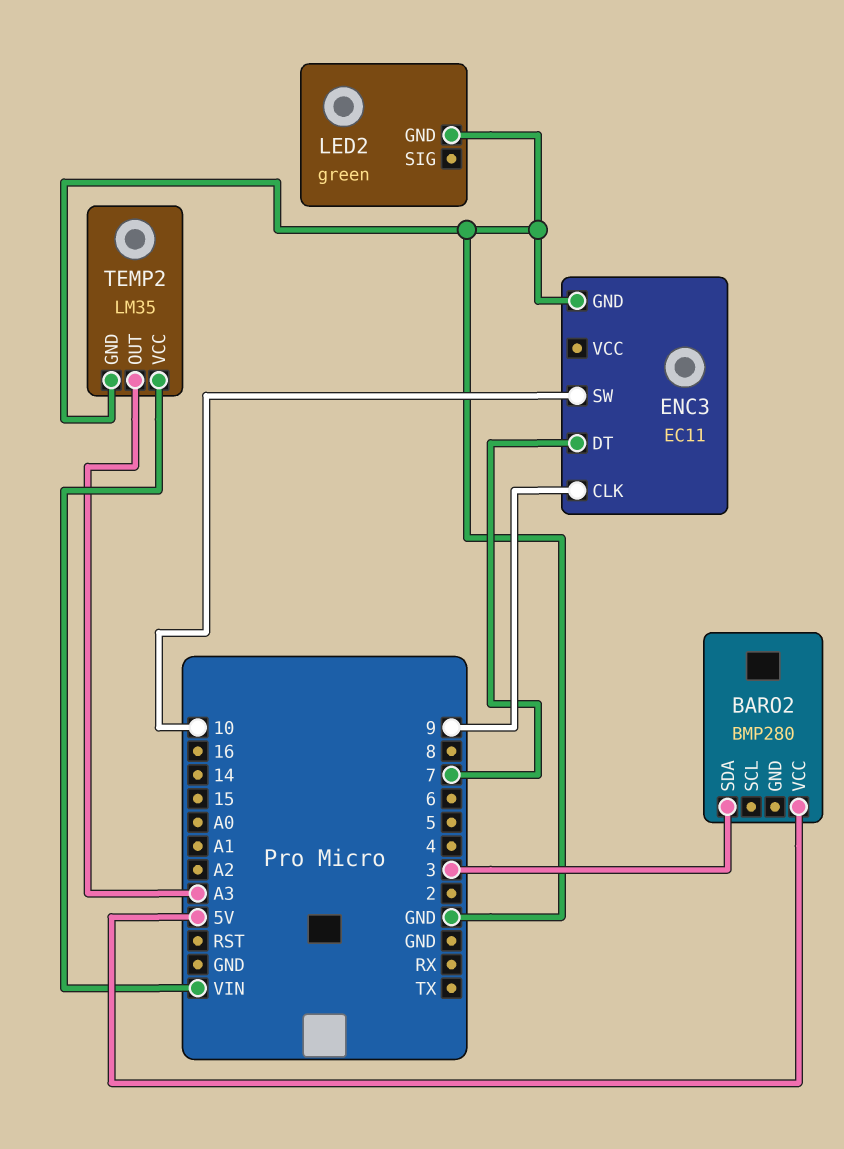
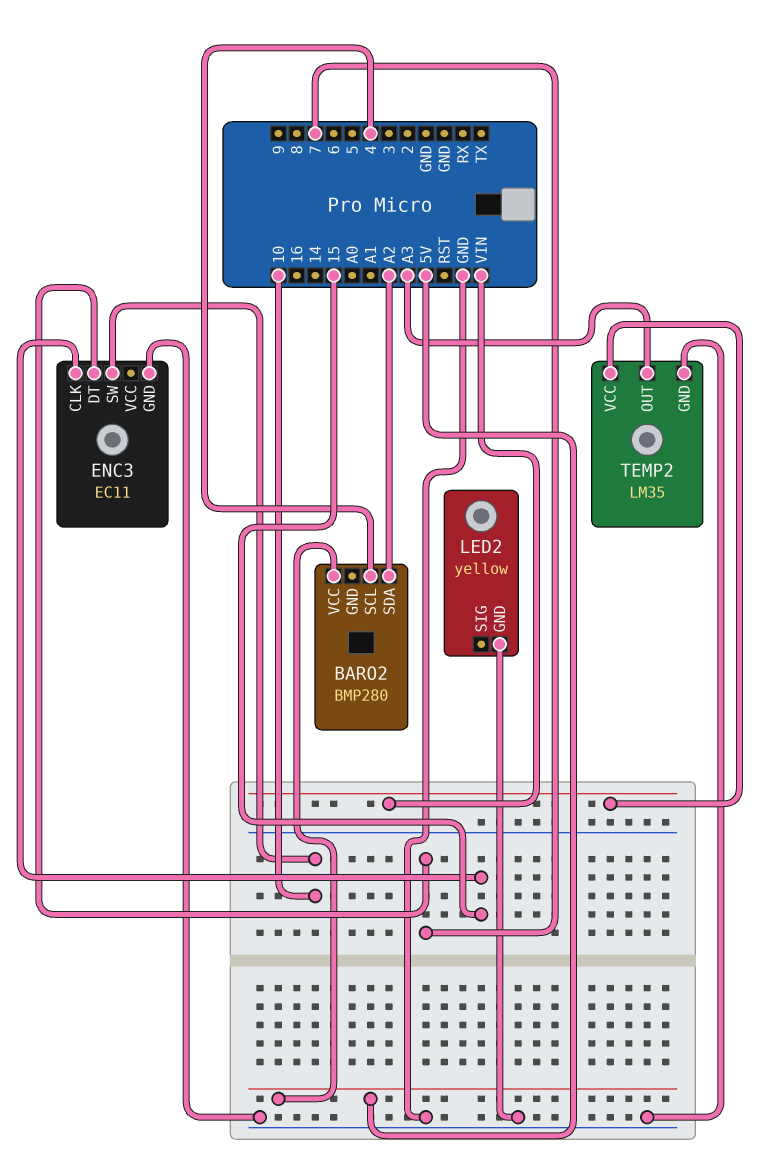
BARO2 pin SCL: none -> 4
BARO2 pin SDA: 3 -> A2
ENC3 pin CLK: 9 -> 15
LED2: green -> yellow

